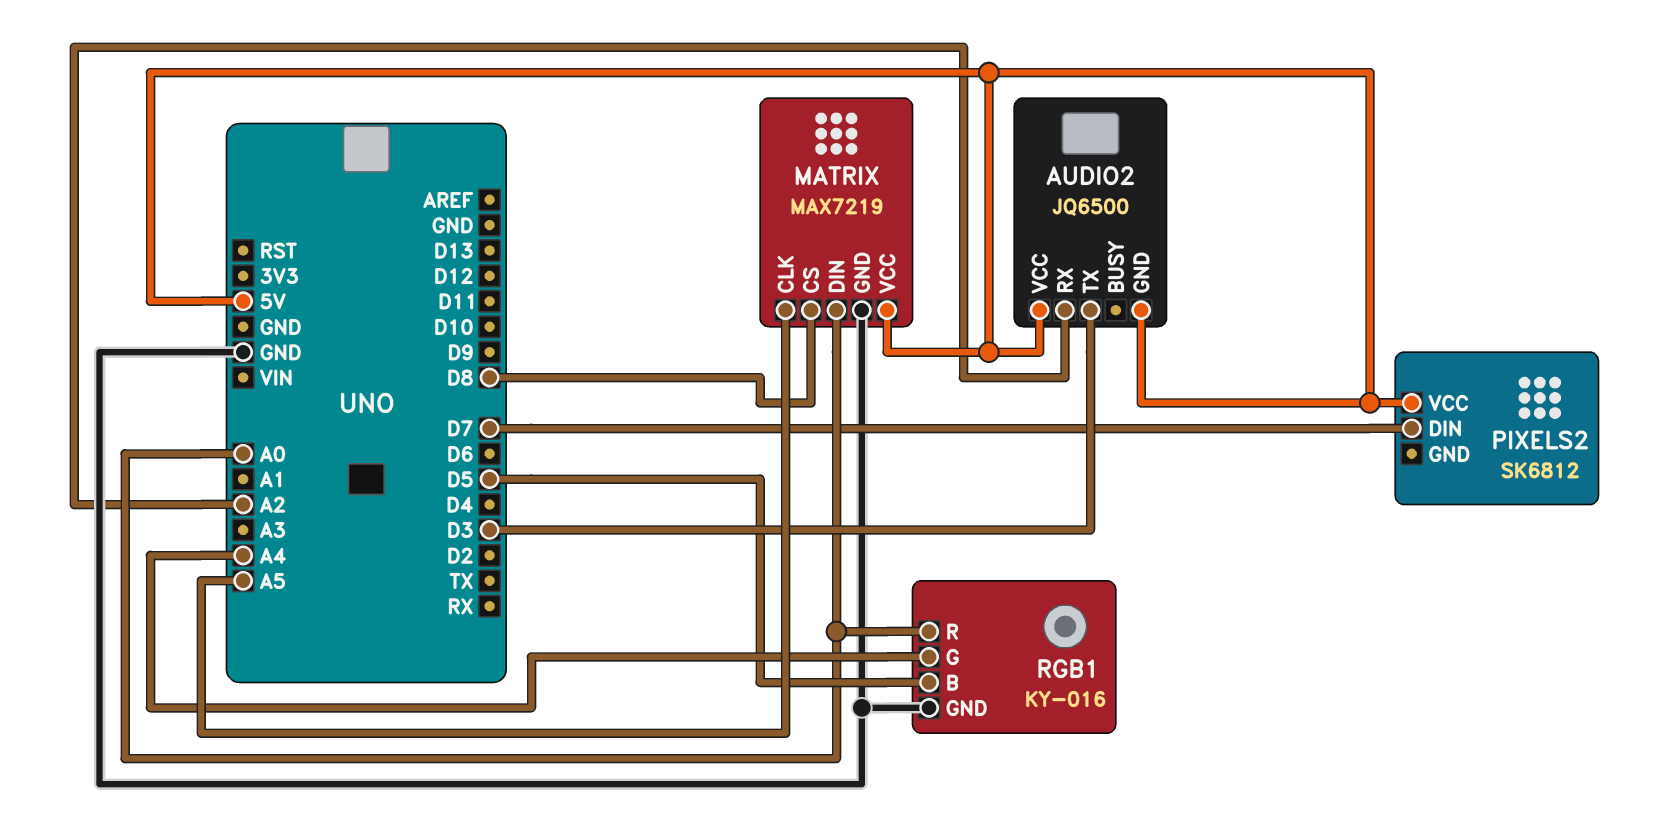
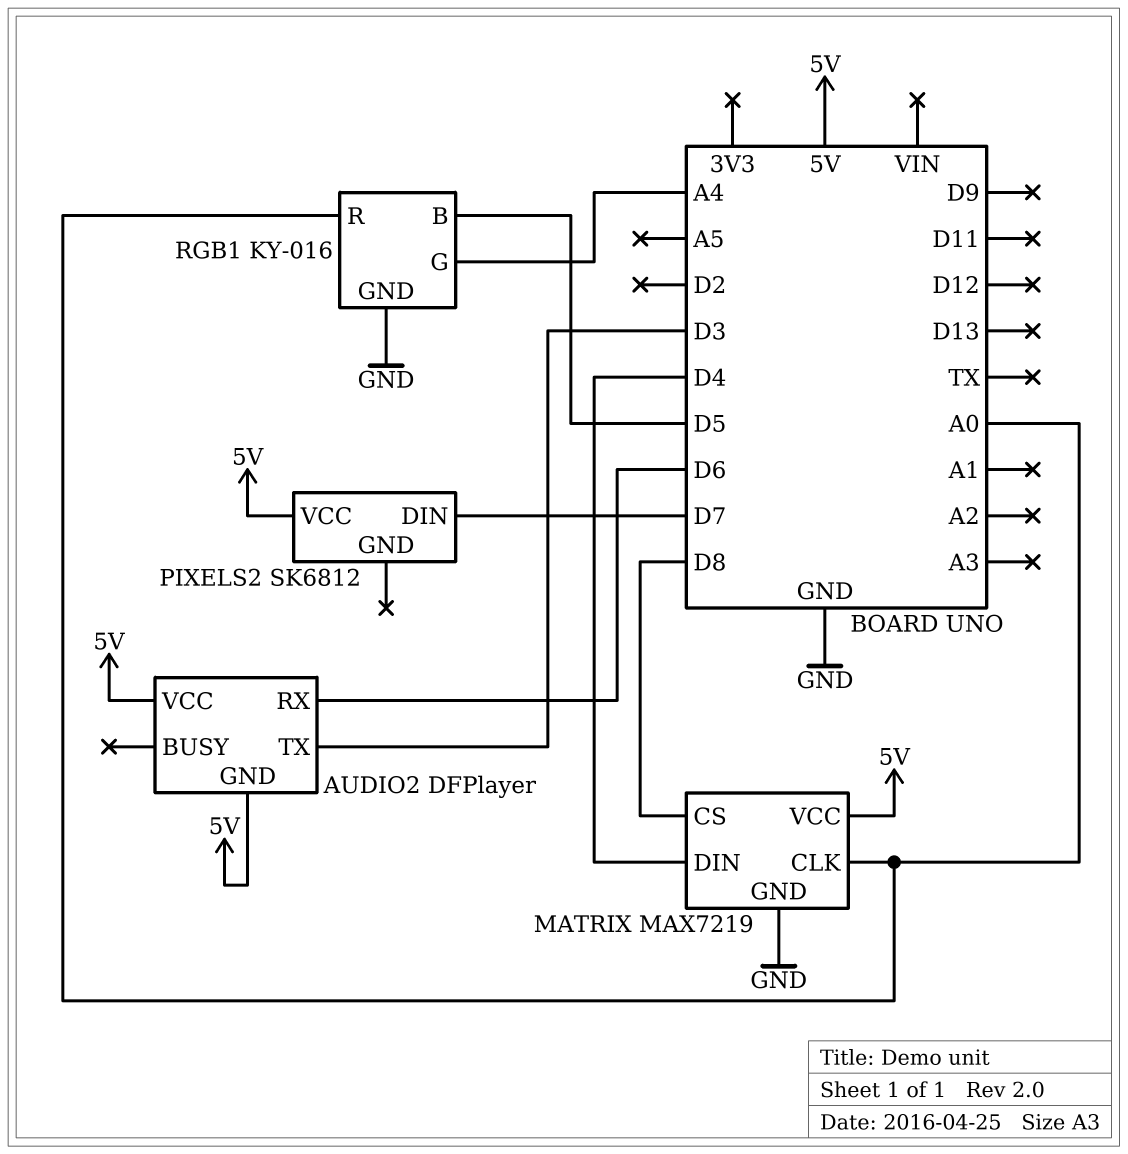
AUDIO2: JQ6500 -> DFPlayer
AUDIO2 pin RX: A2 -> D6
MATRIX pin CLK: A5 -> A0
MATRIX pin DIN: A0 -> D4

